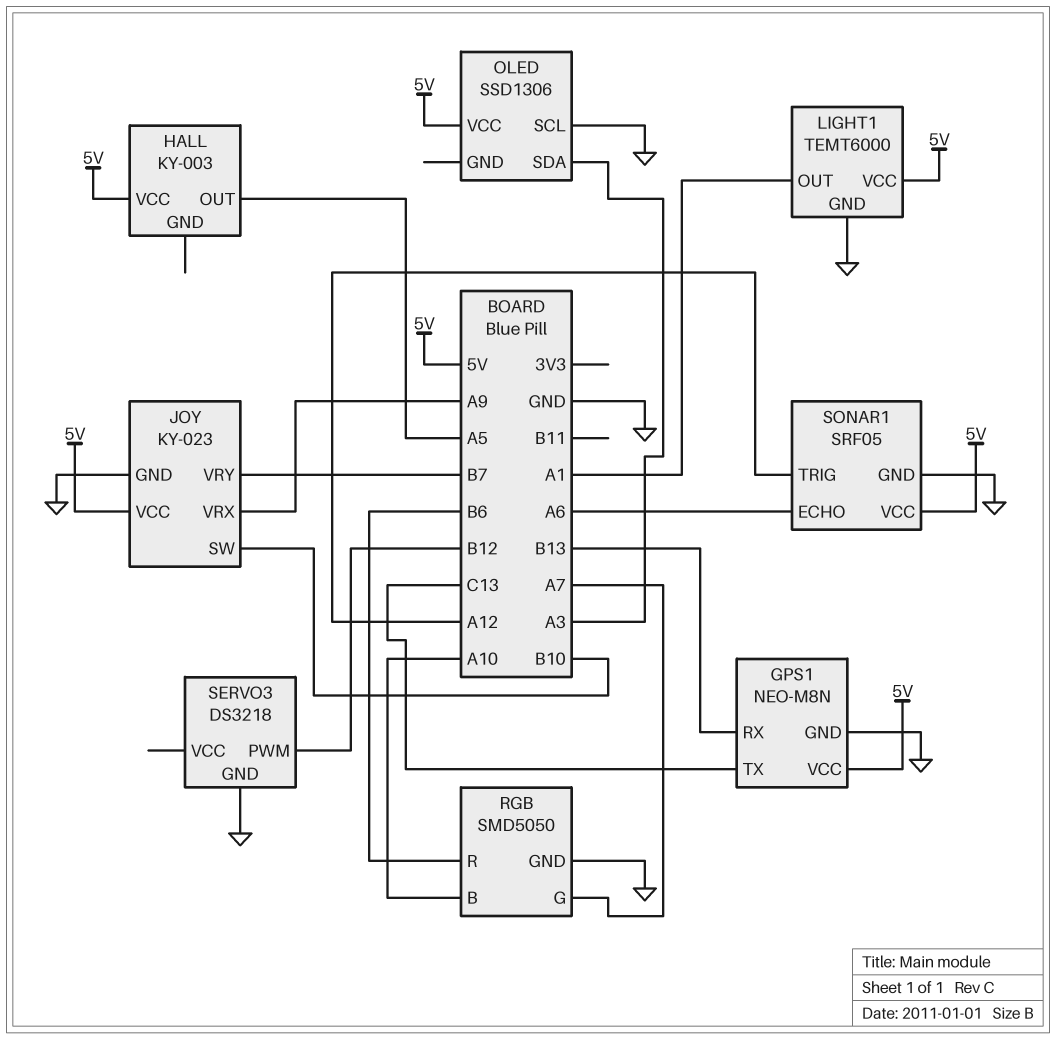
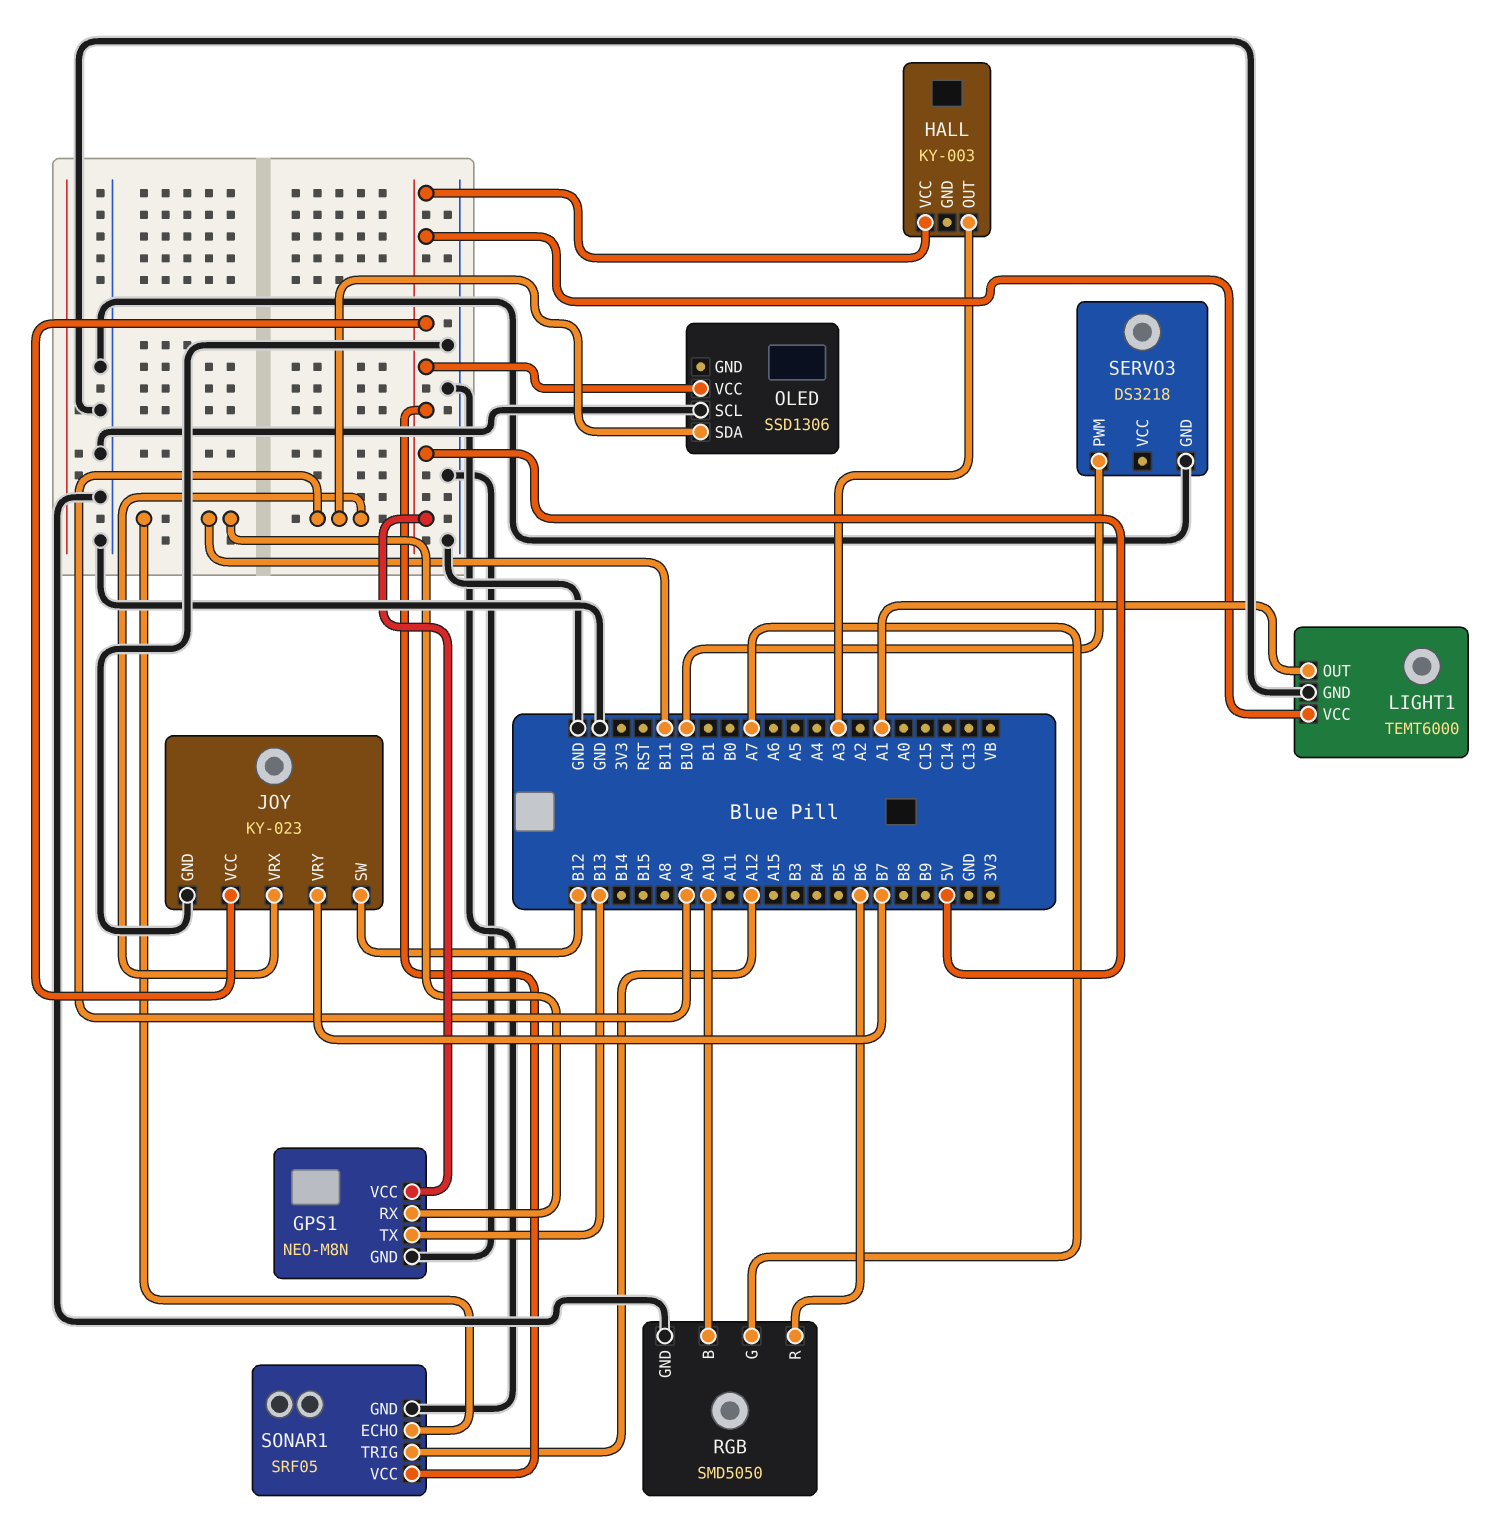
GPS1 pin RX: B13 -> B11
GPS1 pin TX: C13 -> B13
HALL pin OUT: A5 -> A3
JOY pin SW: B10 -> B12
OLED pin SDA: A3 -> A9
SERVO3 pin PWM: B12 -> B10
SONAR1 pin ECHO: A6 -> B11

